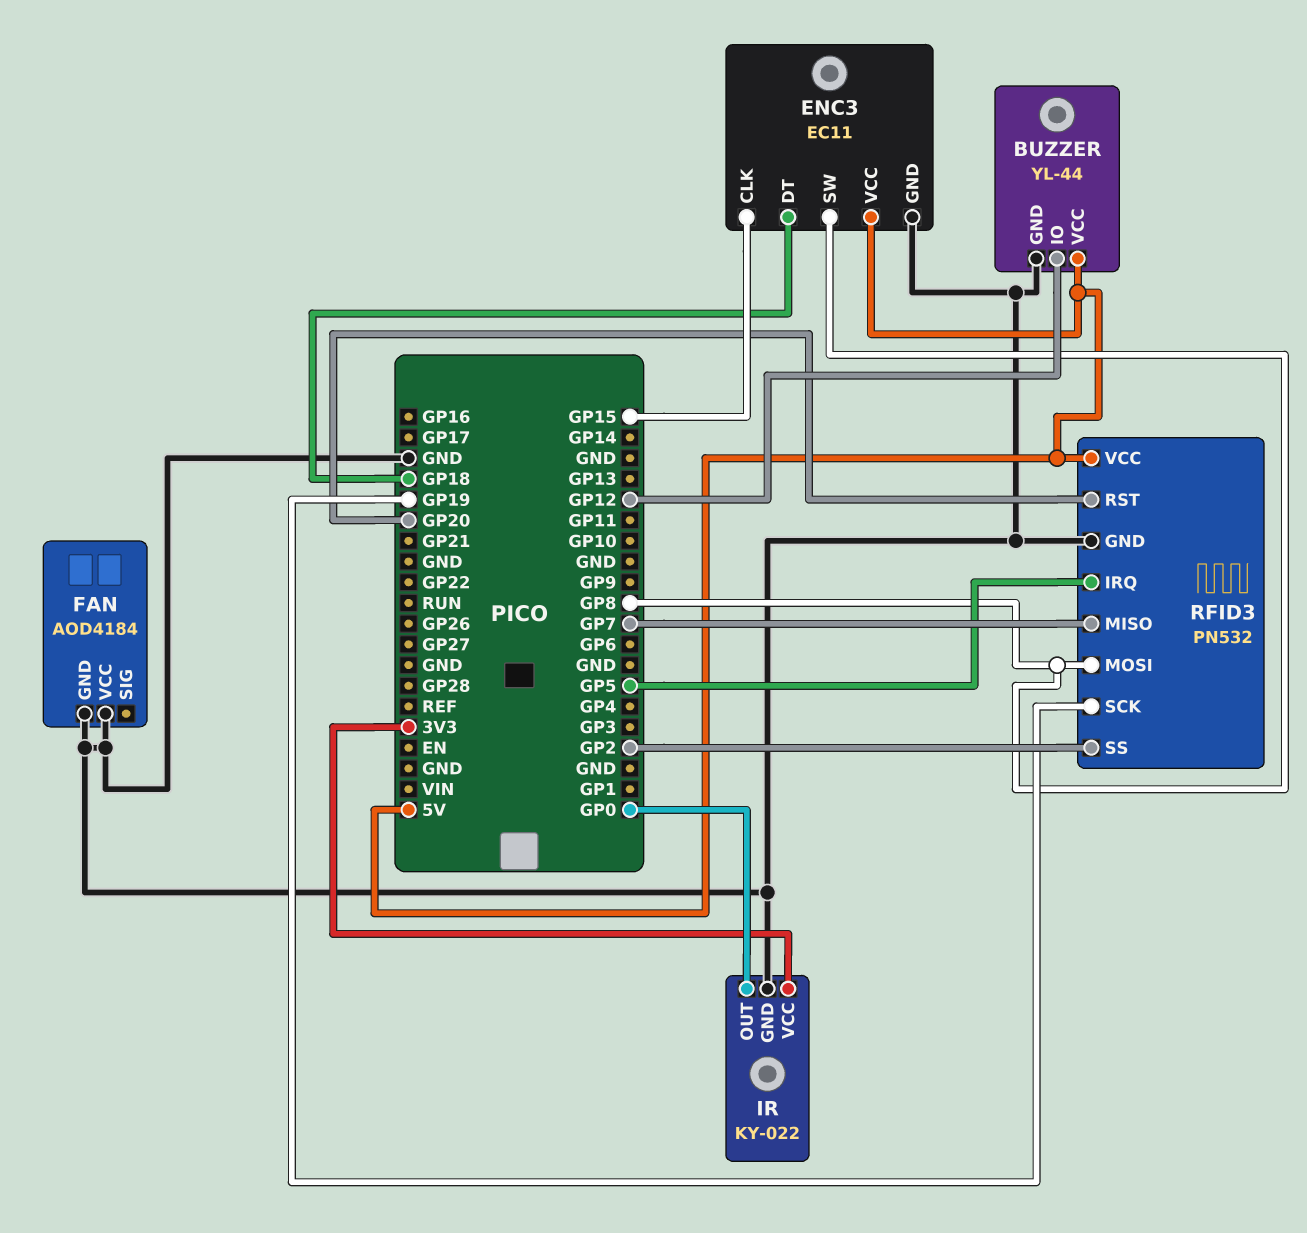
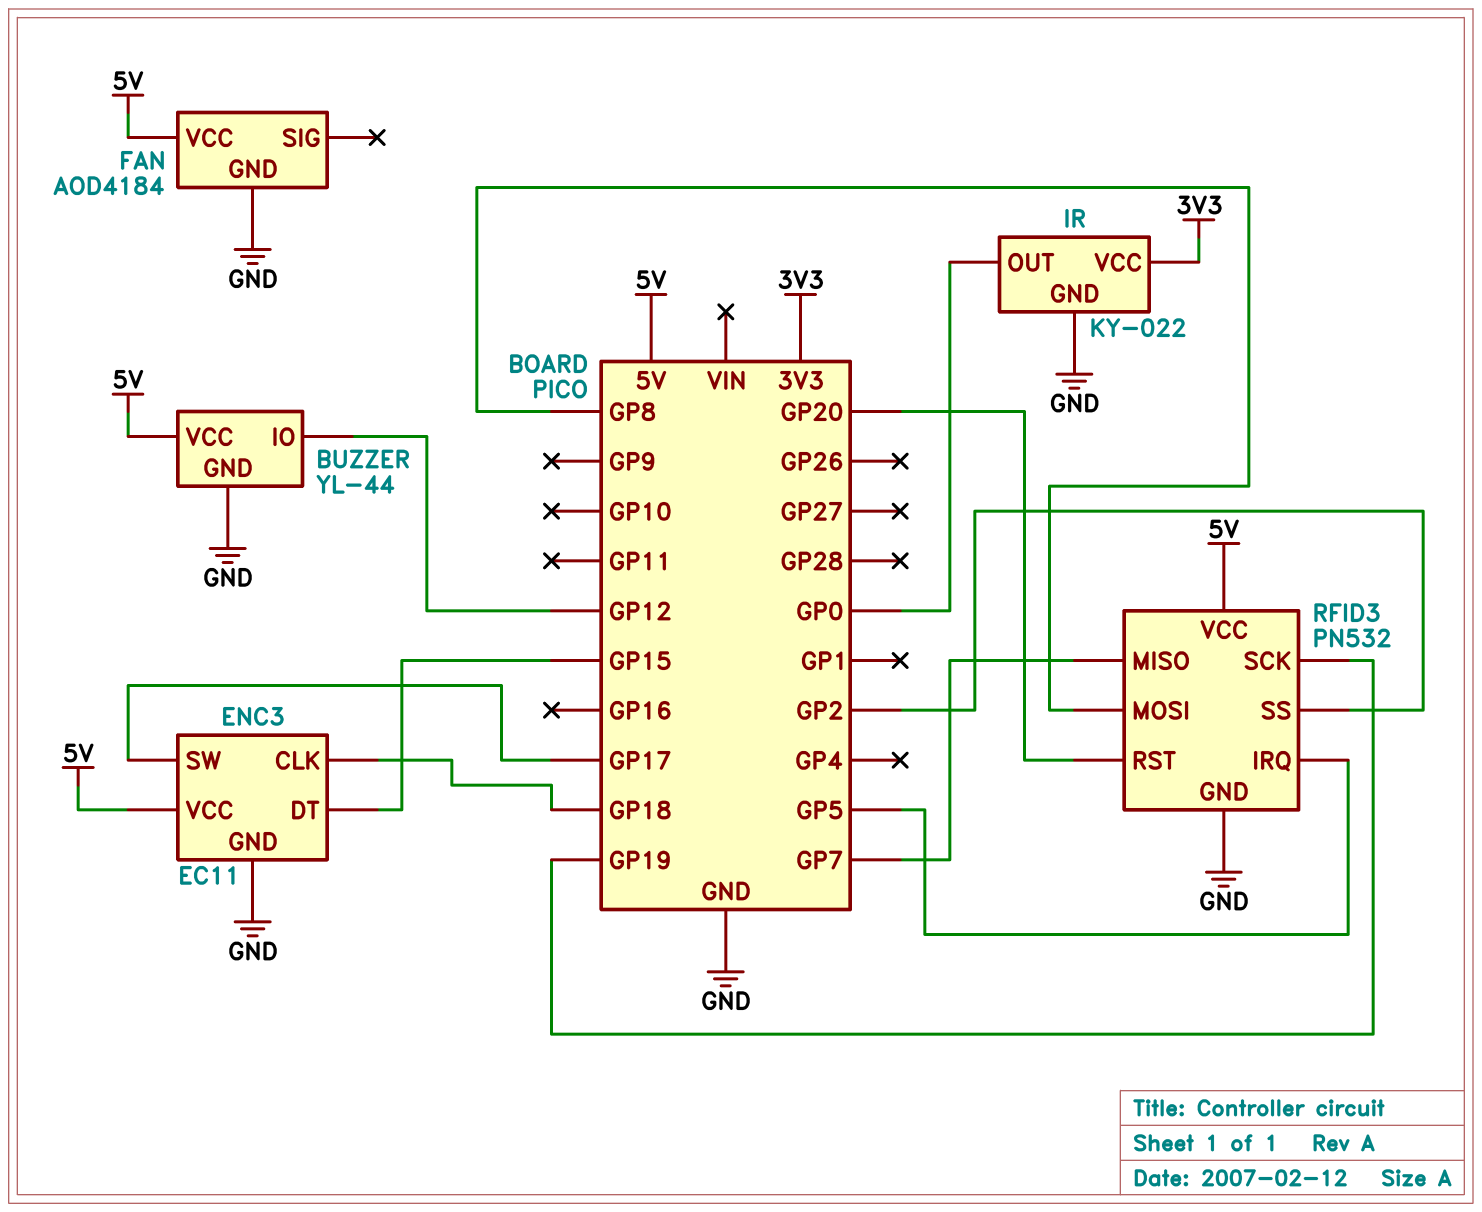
ENC3 pin CLK: GP15 -> GP18
ENC3 pin DT: GP18 -> GP15
ENC3 pin SW: GP8 -> GP17
FAN pin VCC: GND -> 5V

